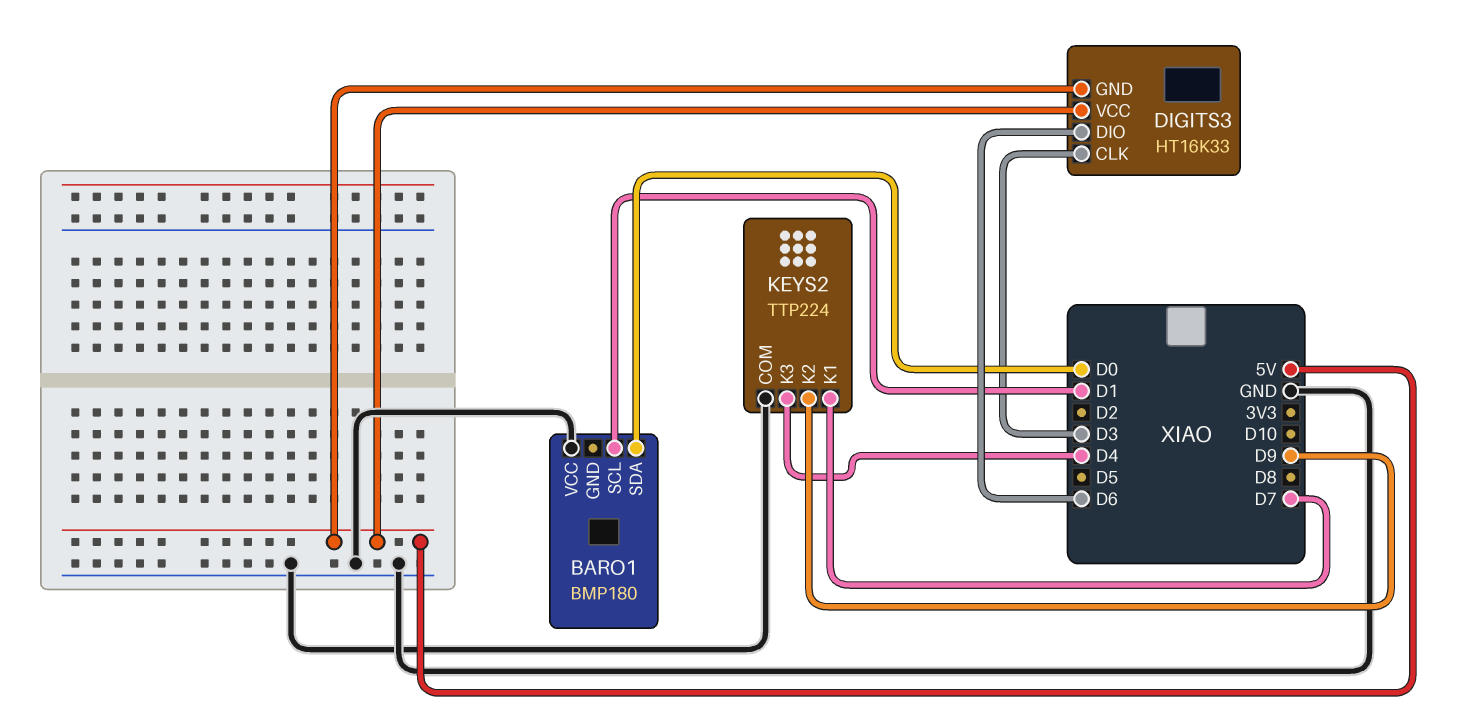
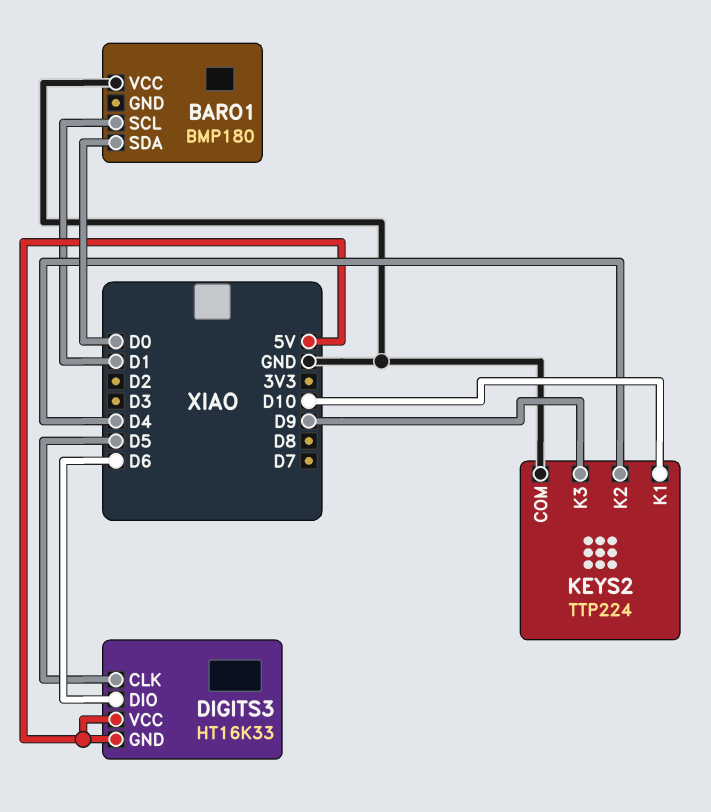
DIGITS3 pin CLK: D3 -> D5
KEYS2 pin K1: D7 -> D10
KEYS2 pin K2: D9 -> D4
KEYS2 pin K3: D4 -> D9

